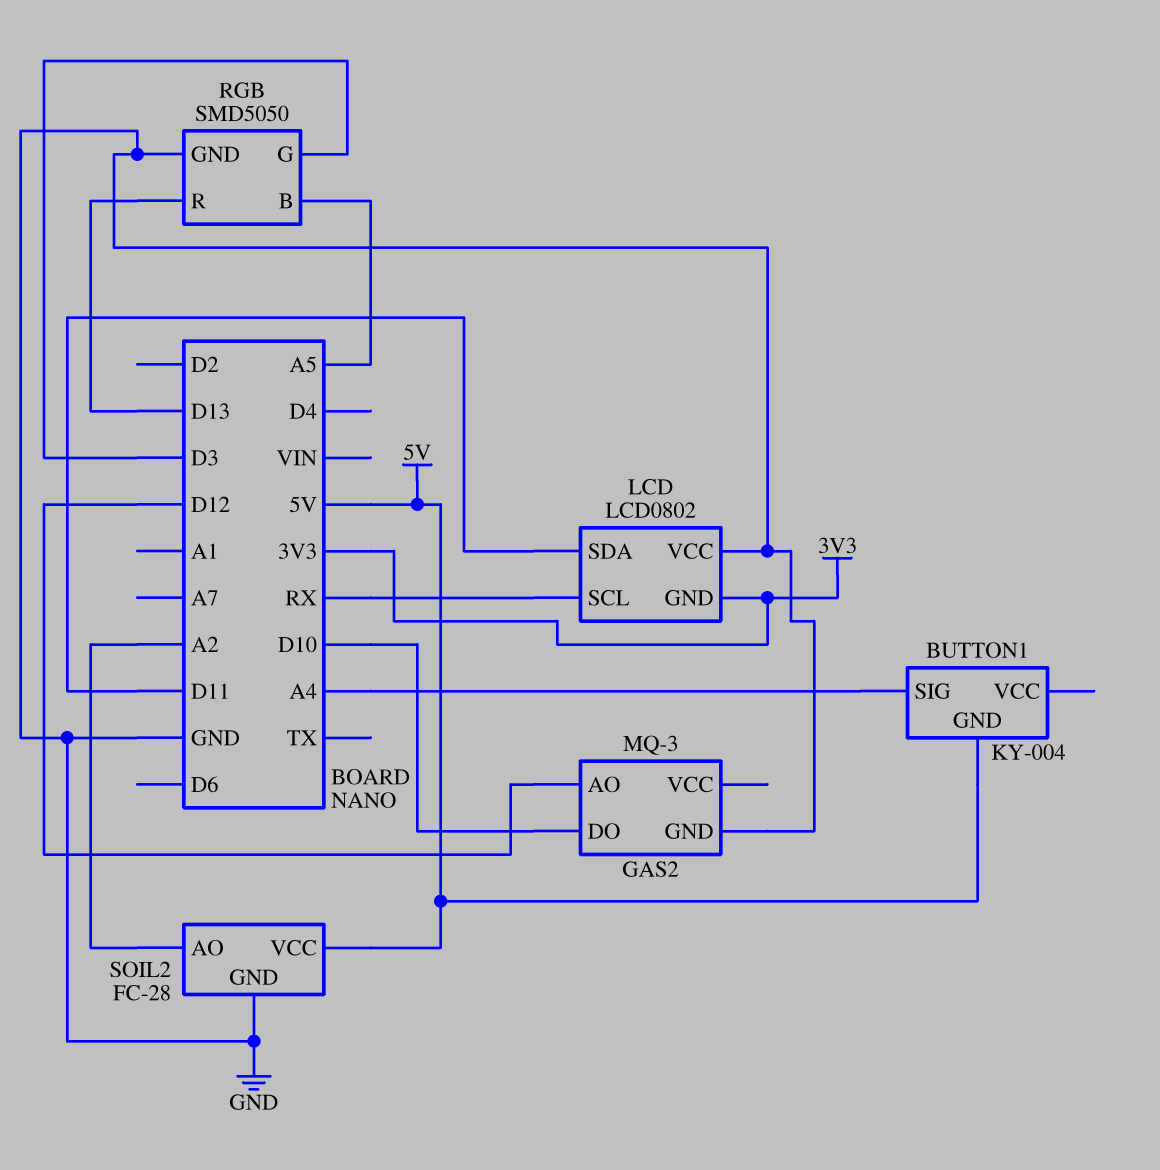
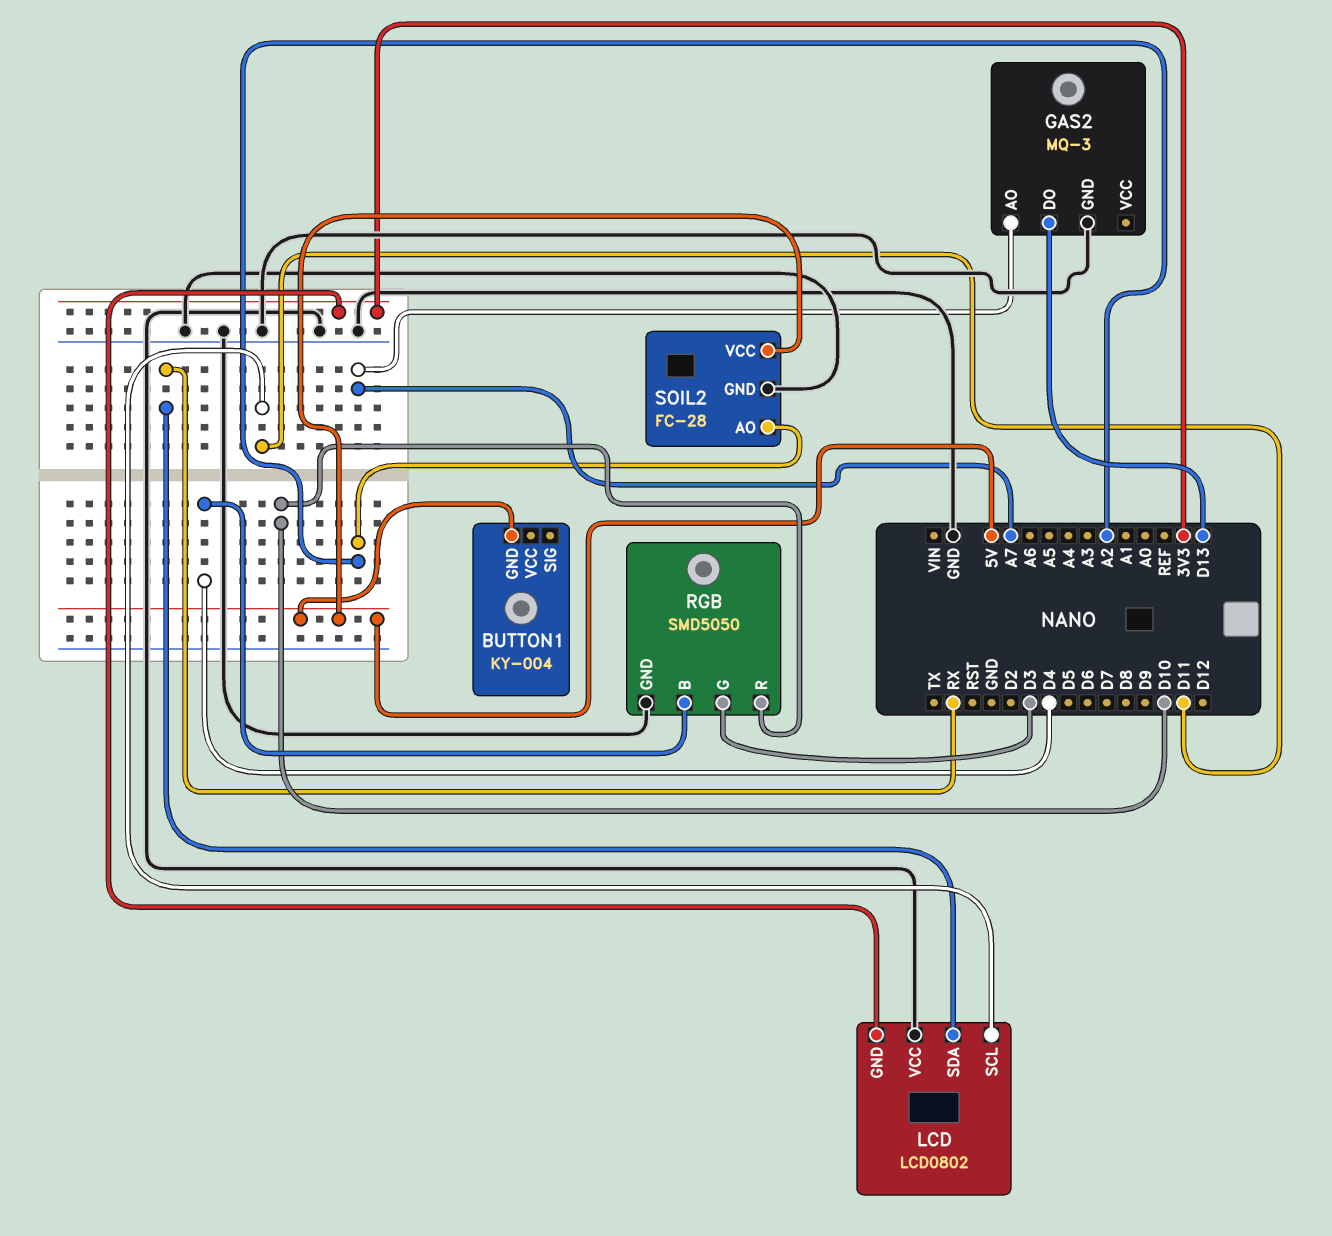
BUTTON1 pin SIG: A4 -> none
GAS2 pin AO: D12 -> A7
GAS2 pin DO: D10 -> D13
LCD pin SCL: RX -> D11
LCD pin SDA: D11 -> RX
RGB pin B: A5 -> D4
RGB pin R: D13 -> D10

